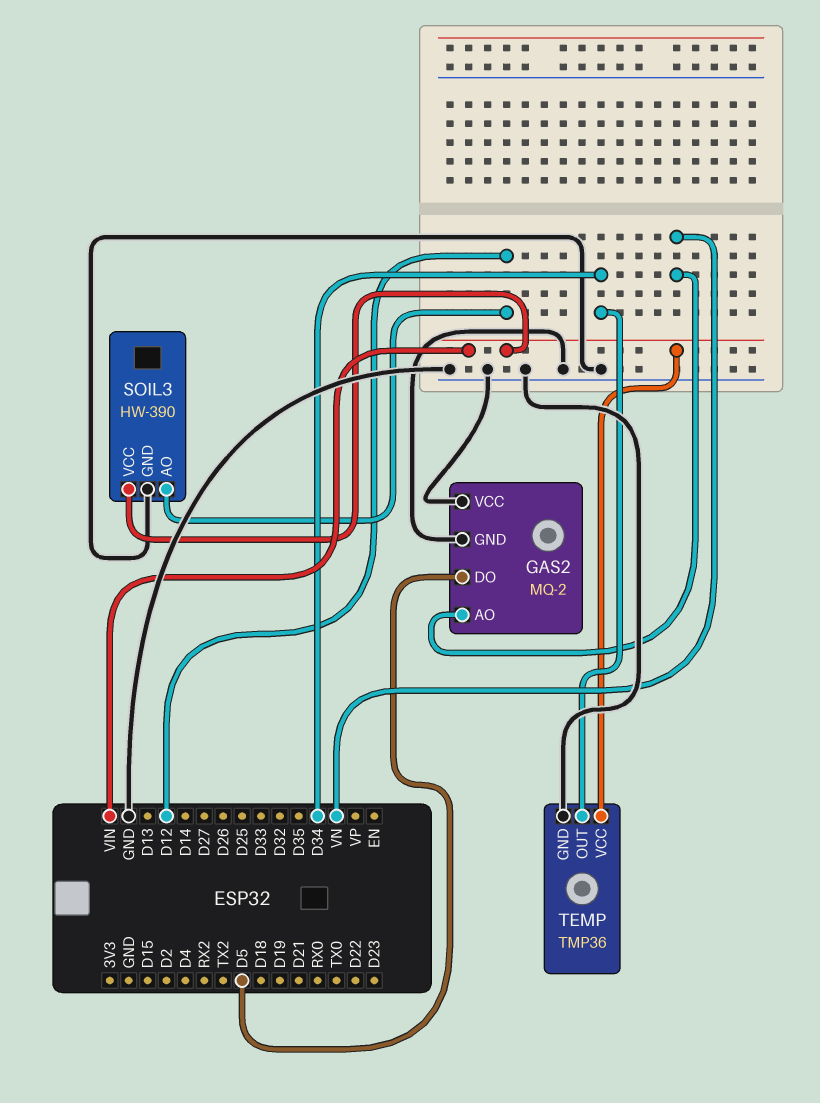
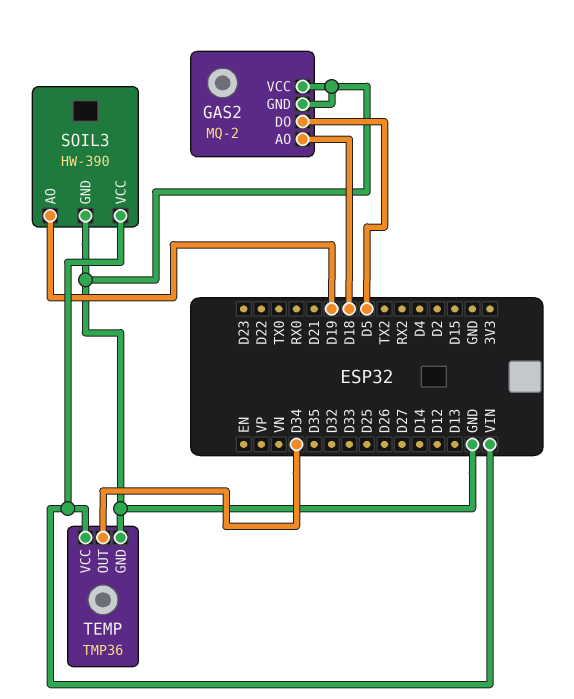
GAS2 pin AO: VN -> D18
SOIL3 pin AO: D12 -> D19

